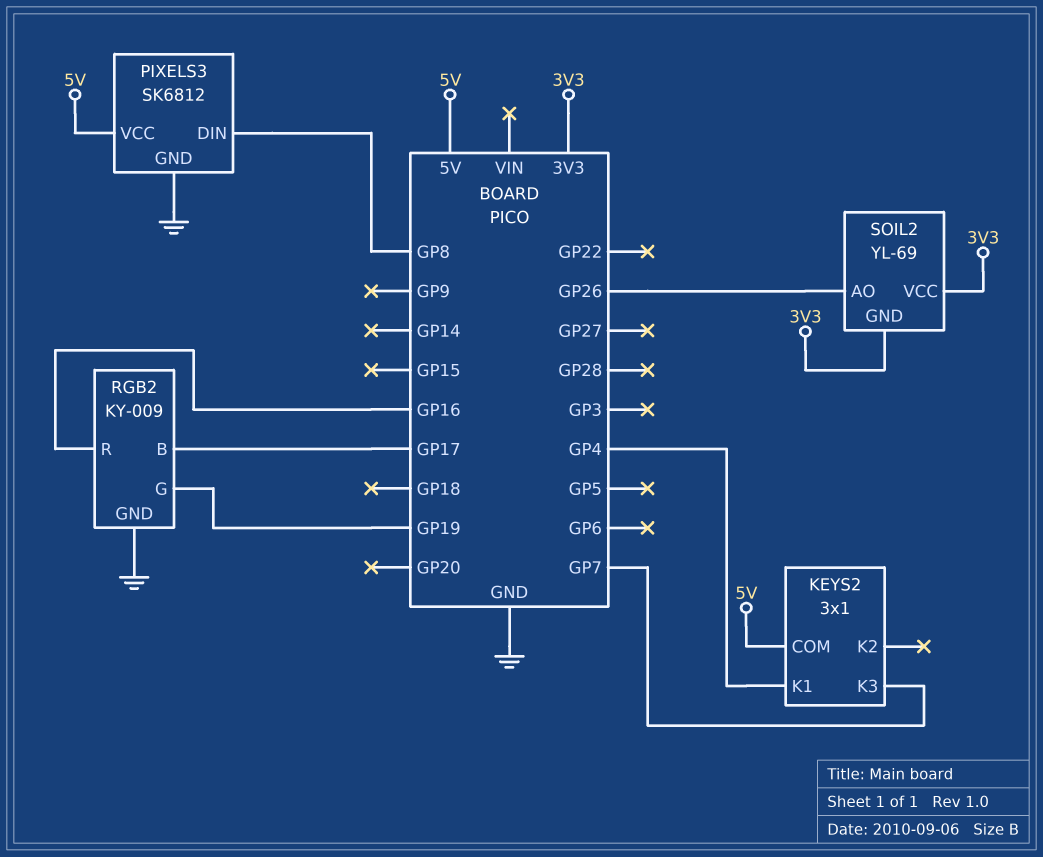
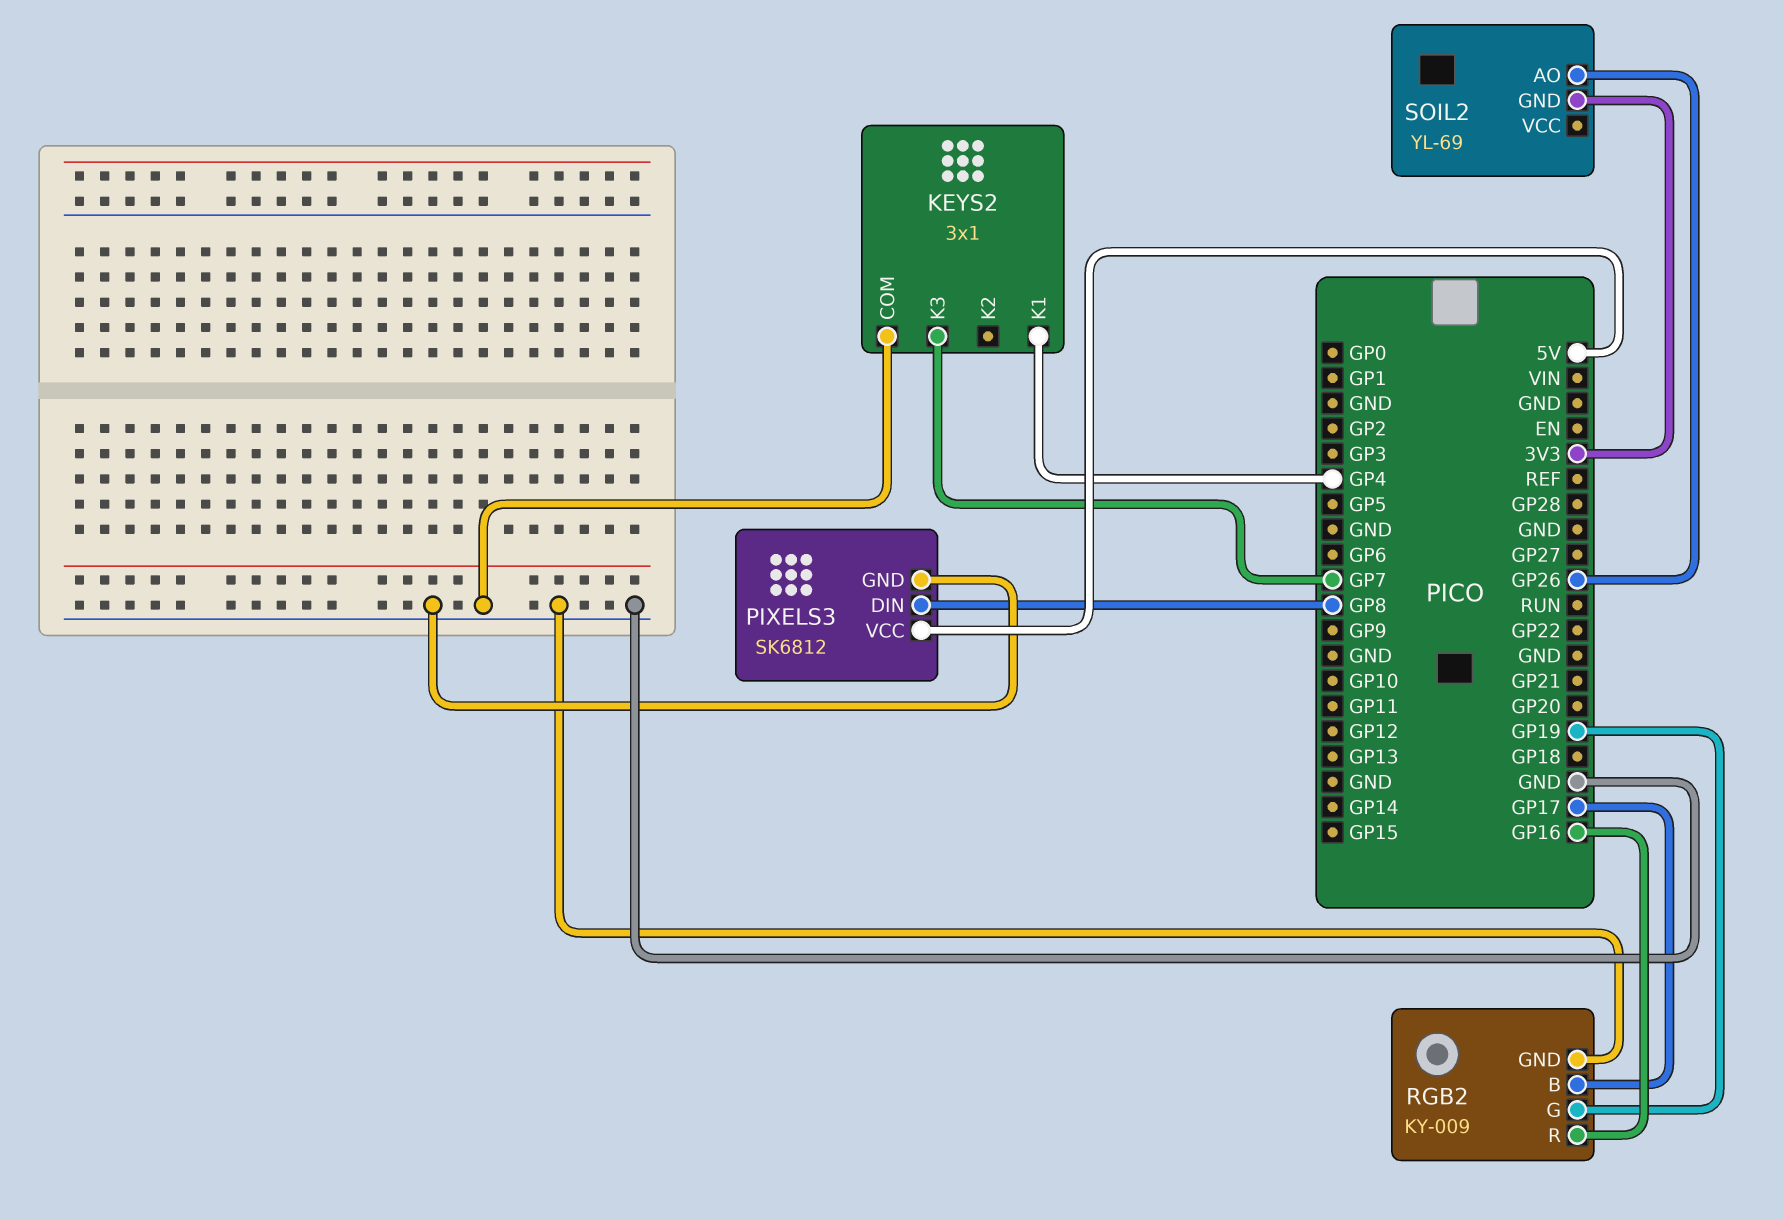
KEYS2 pin COM: 5V -> GND
SOIL2 pin VCC: 3V3 -> none

